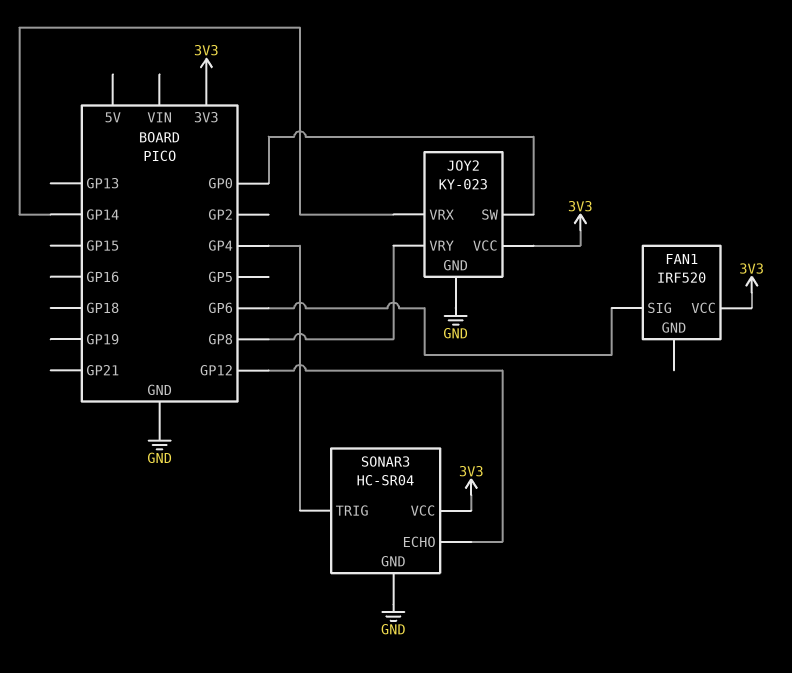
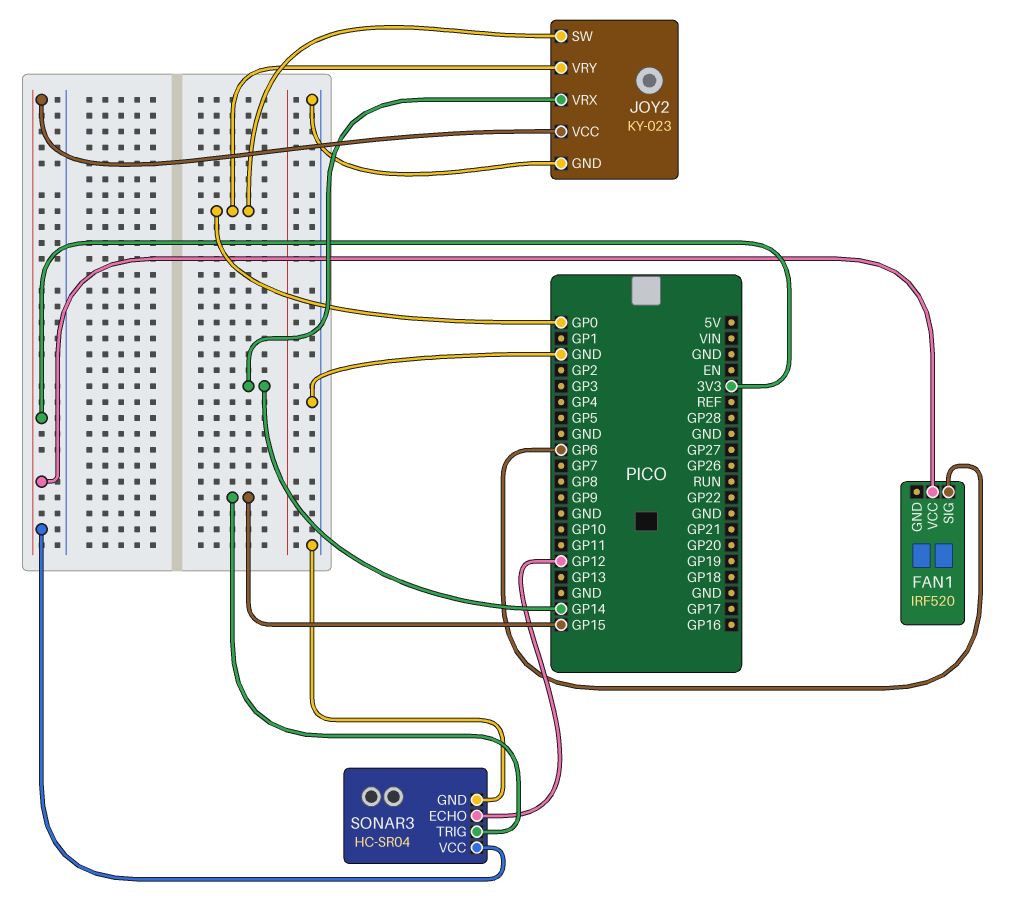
JOY2 pin VRY: GP8 -> GP0
SONAR3 pin TRIG: GP4 -> GP15

